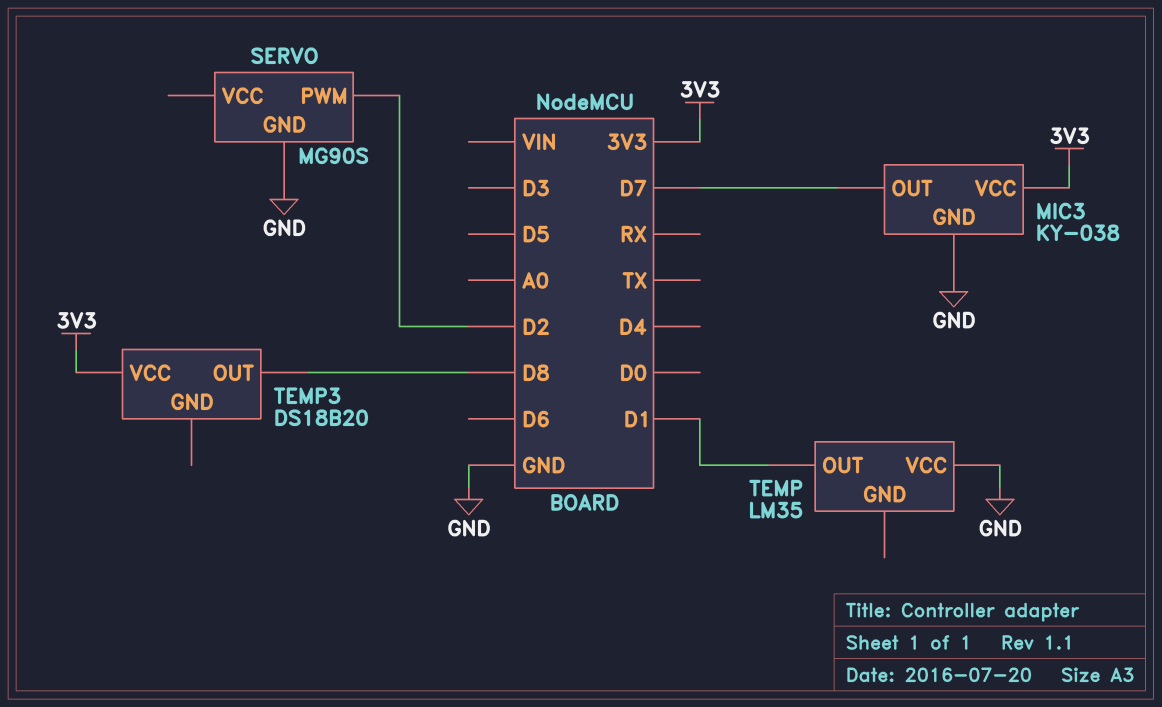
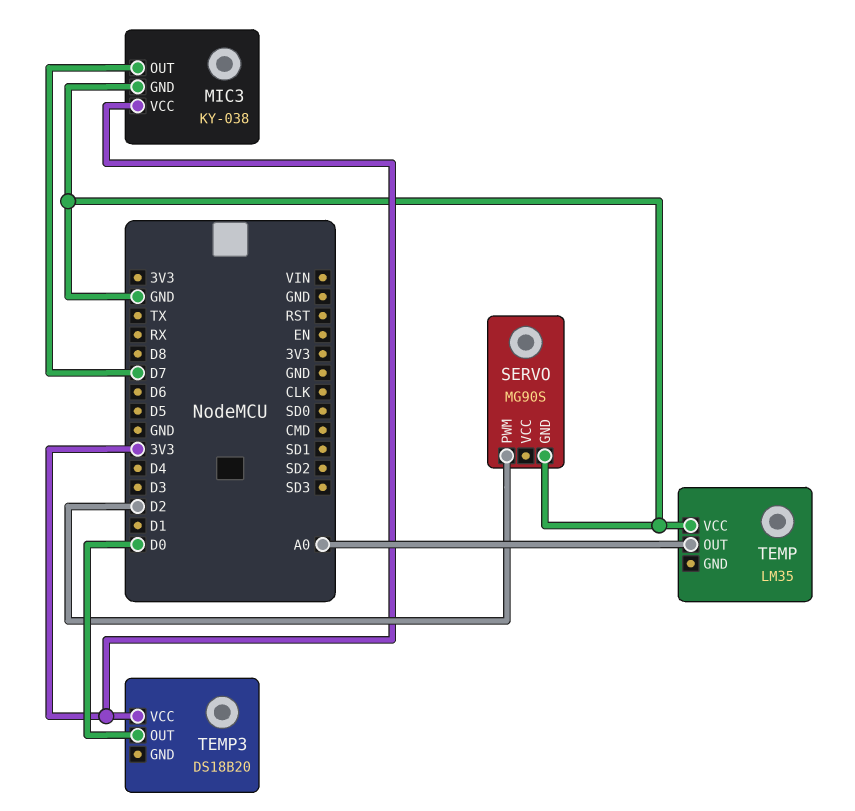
TEMP pin OUT: D1 -> A0
TEMP3 pin OUT: D8 -> D0

